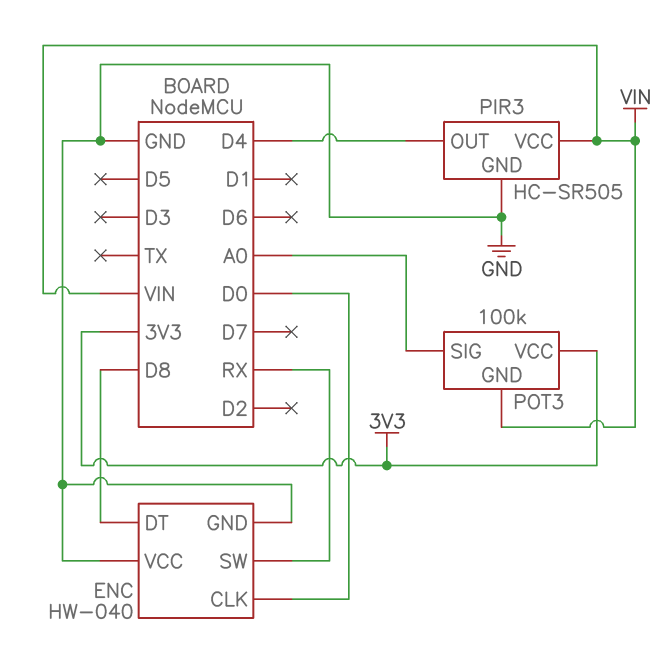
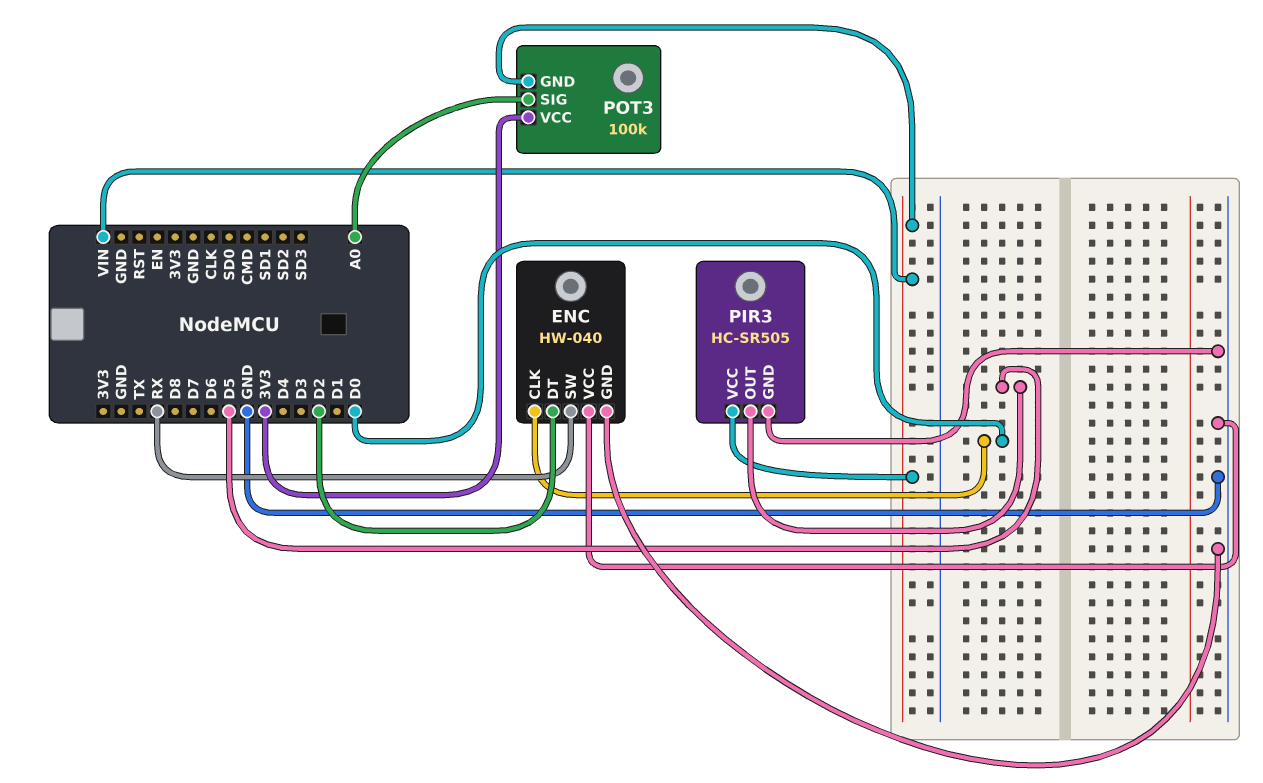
ENC pin DT: D8 -> D2
PIR3 pin OUT: D4 -> D5

